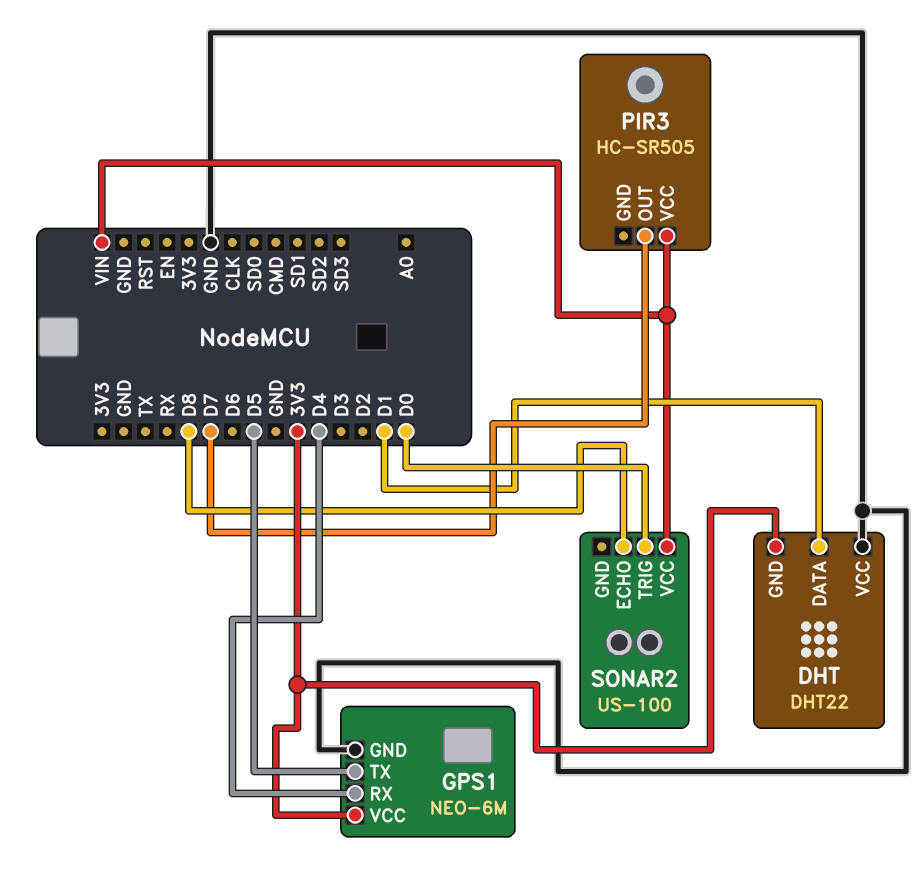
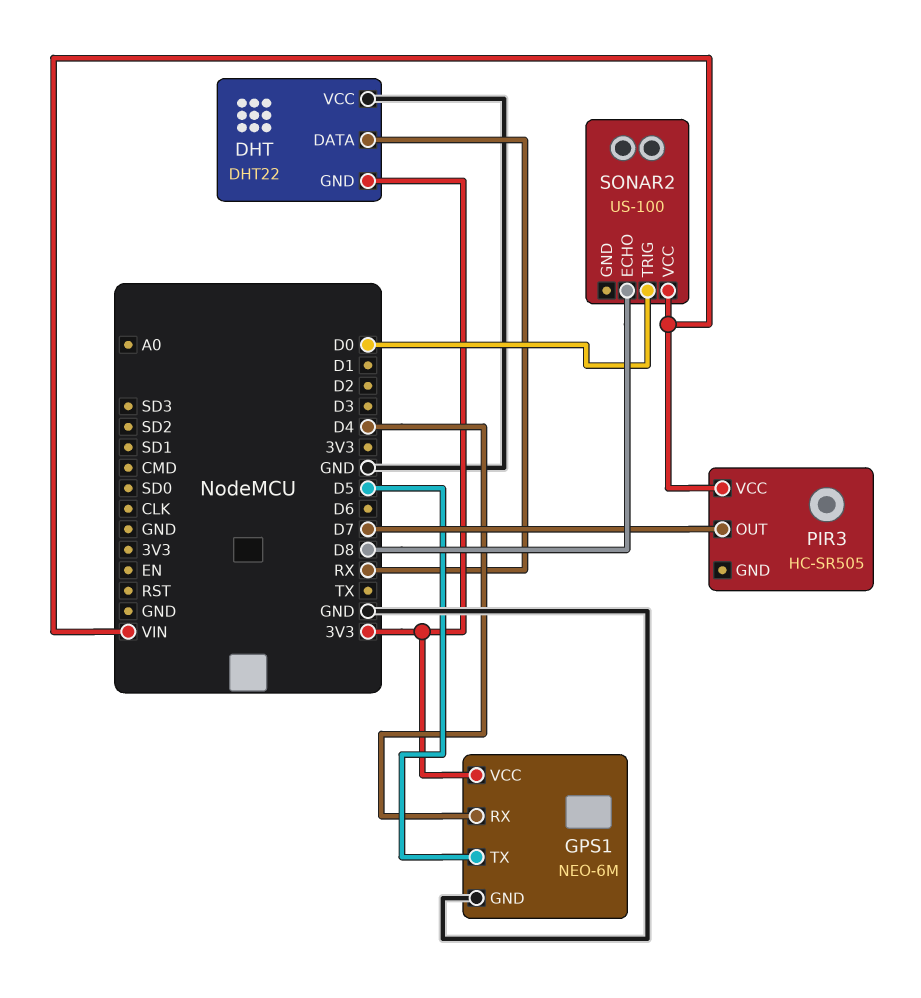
DHT pin DATA: D1 -> RX

